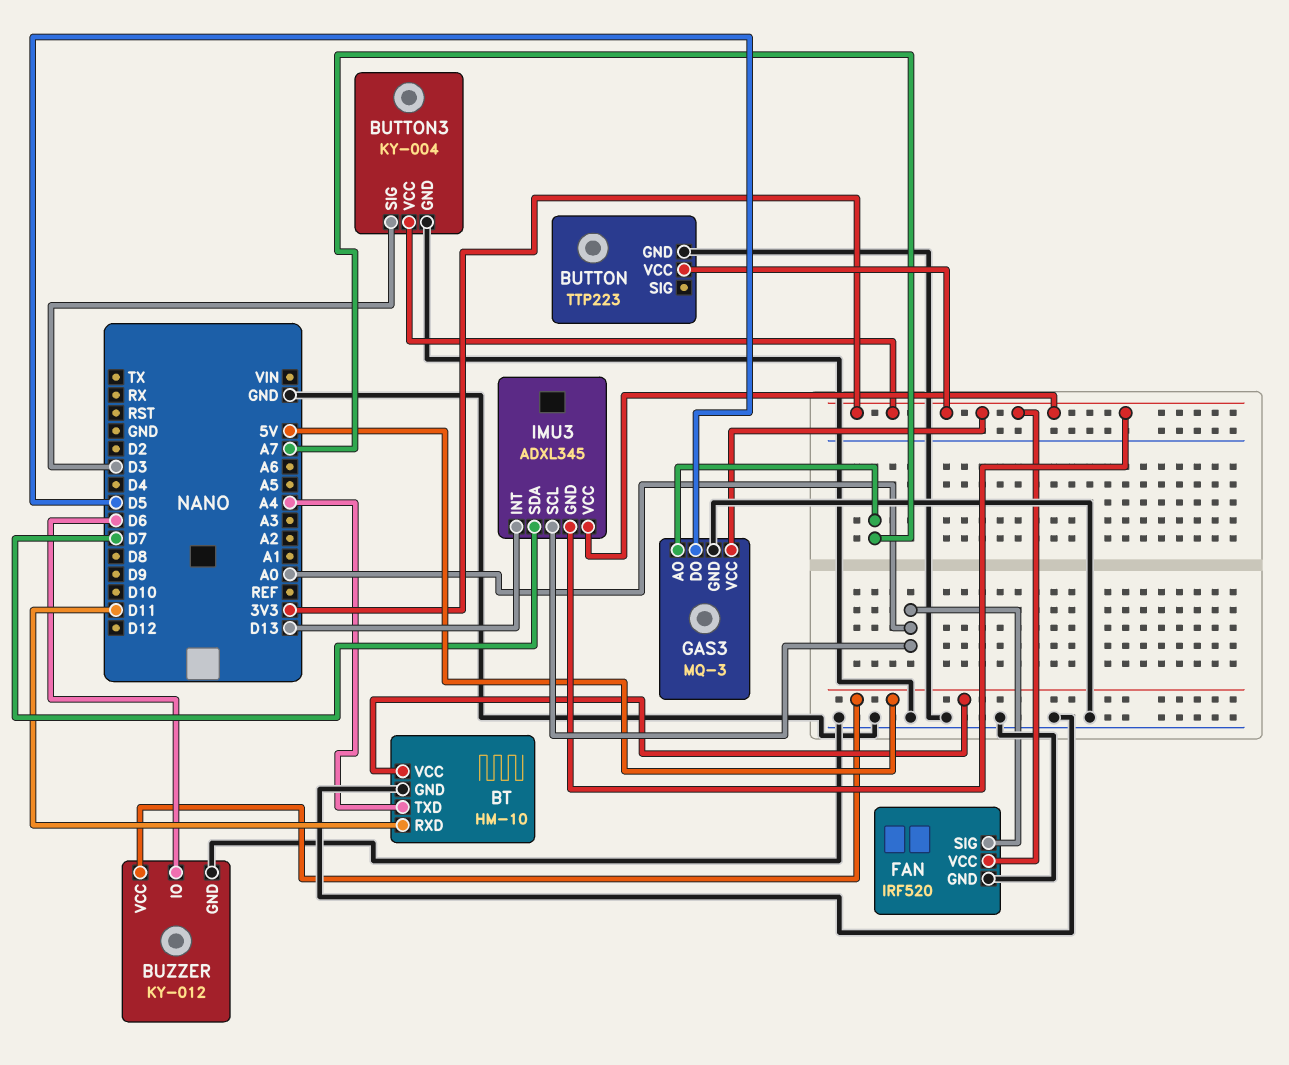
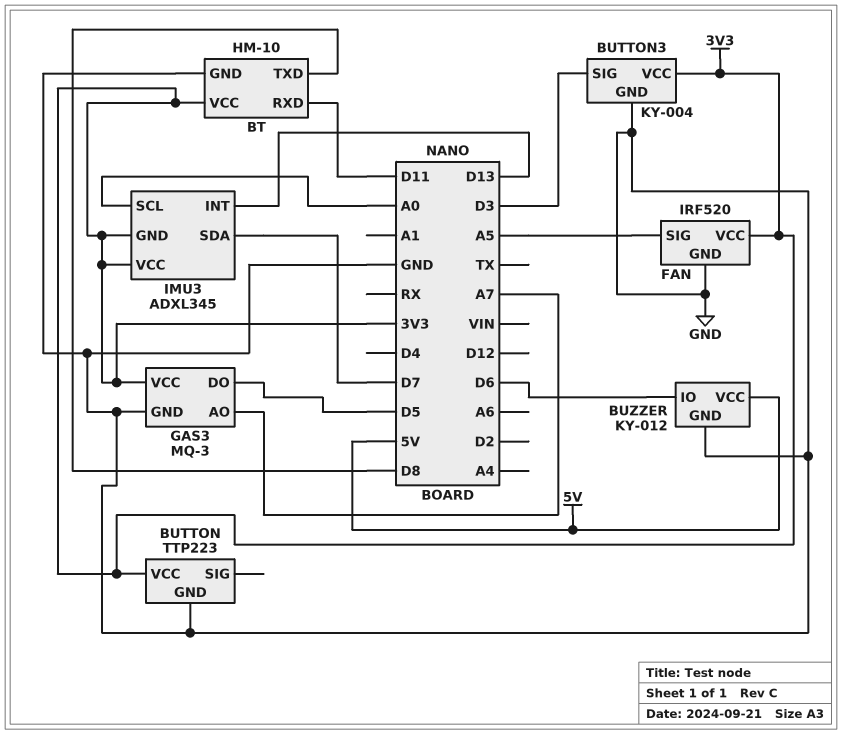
BT pin TXD: A4 -> D8
BT pin VCC: 5V -> 3V3
FAN pin SIG: A0 -> A5

